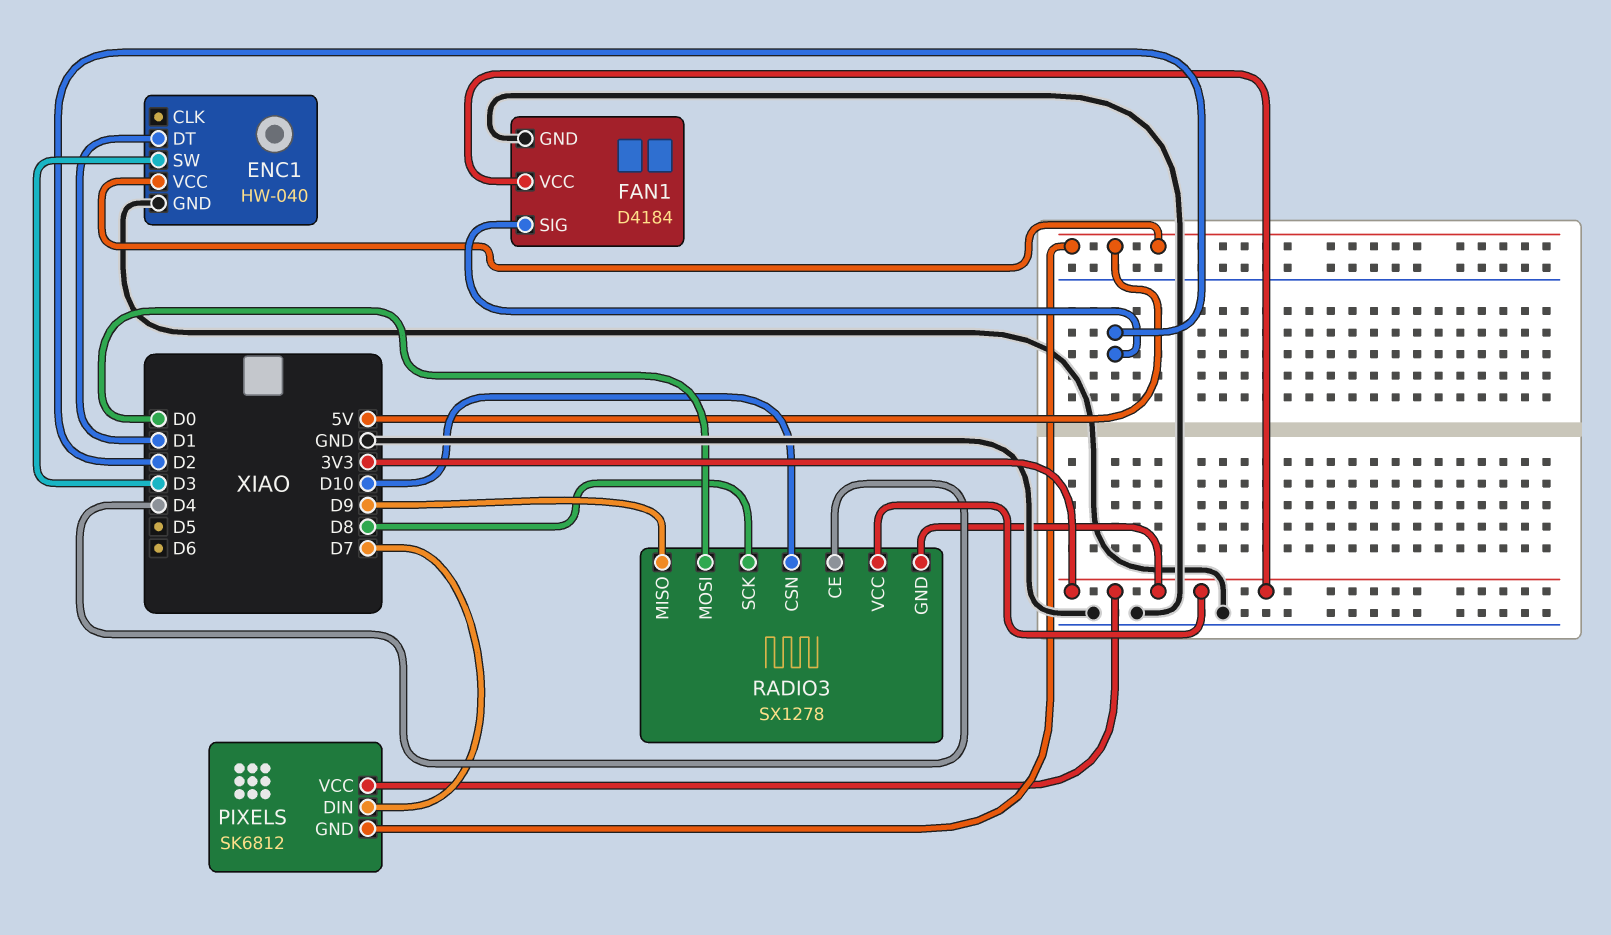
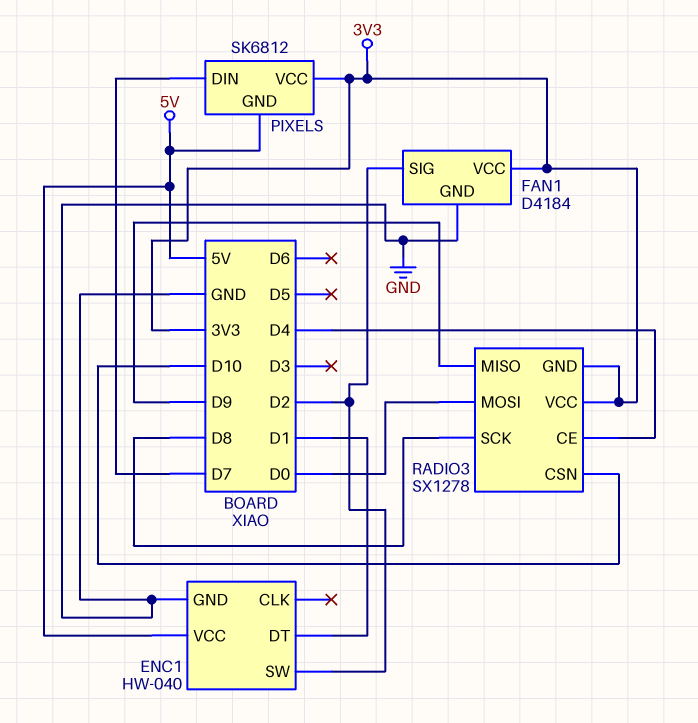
ENC1 pin SW: D3 -> D2

